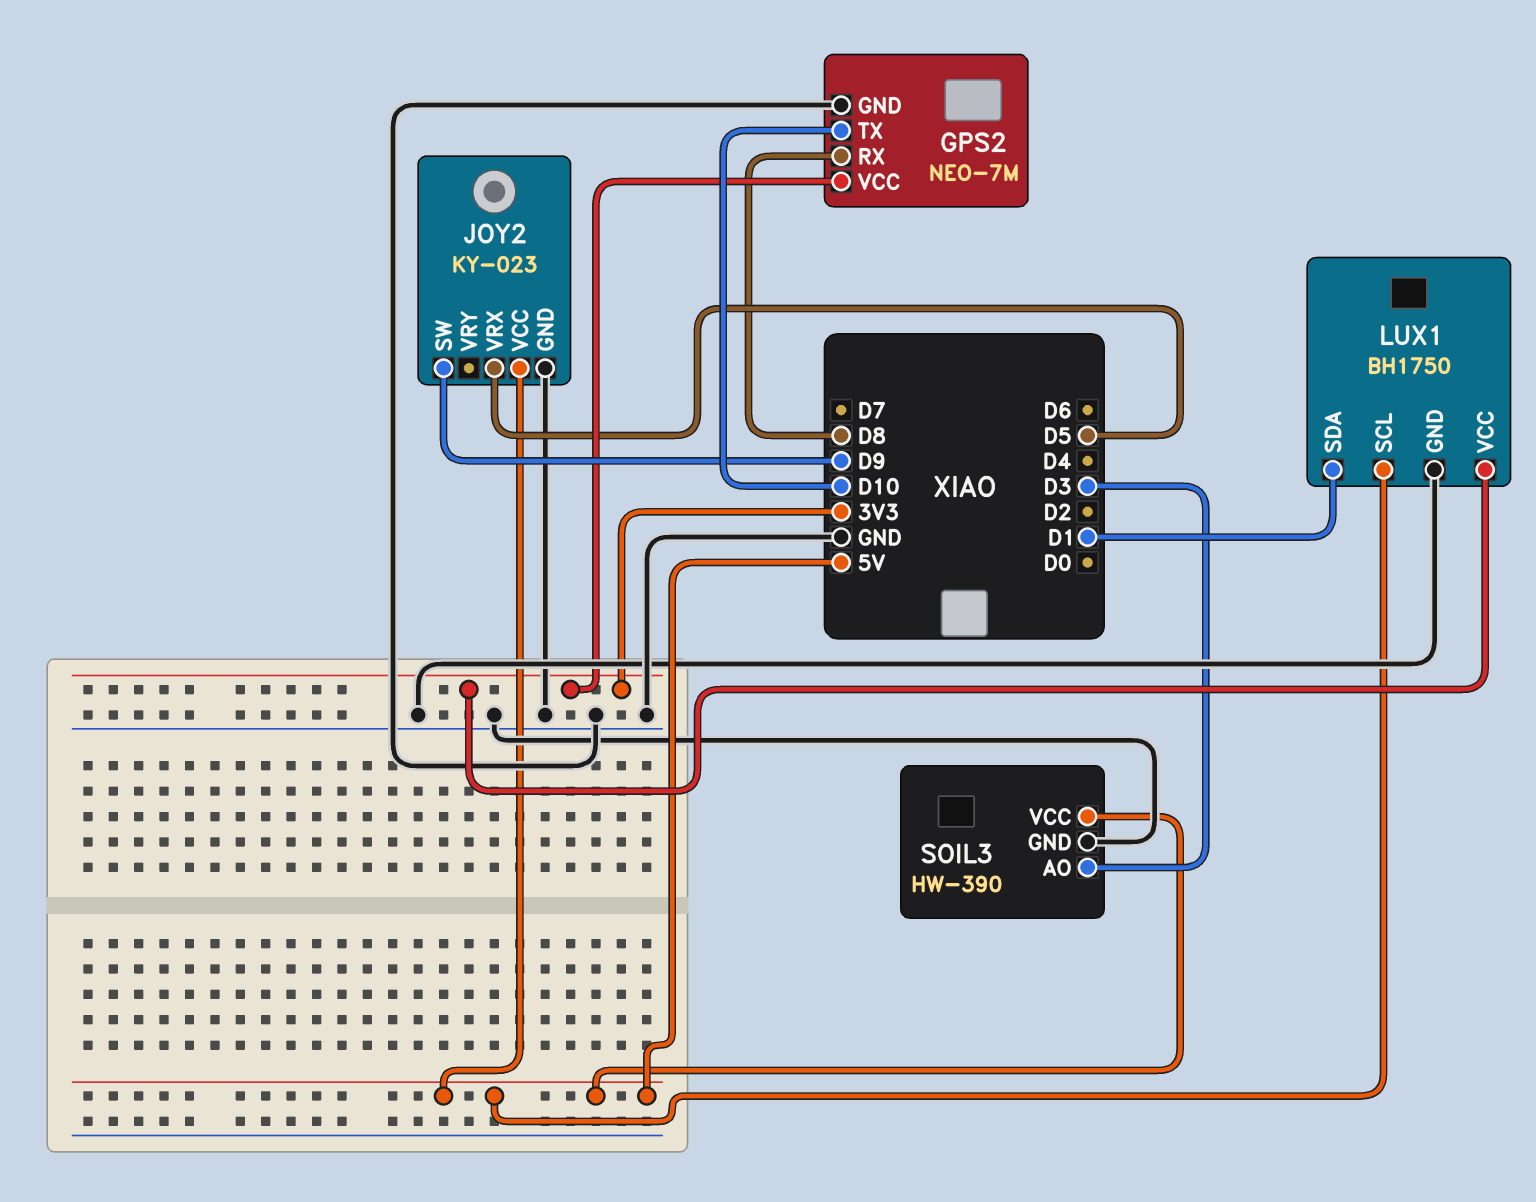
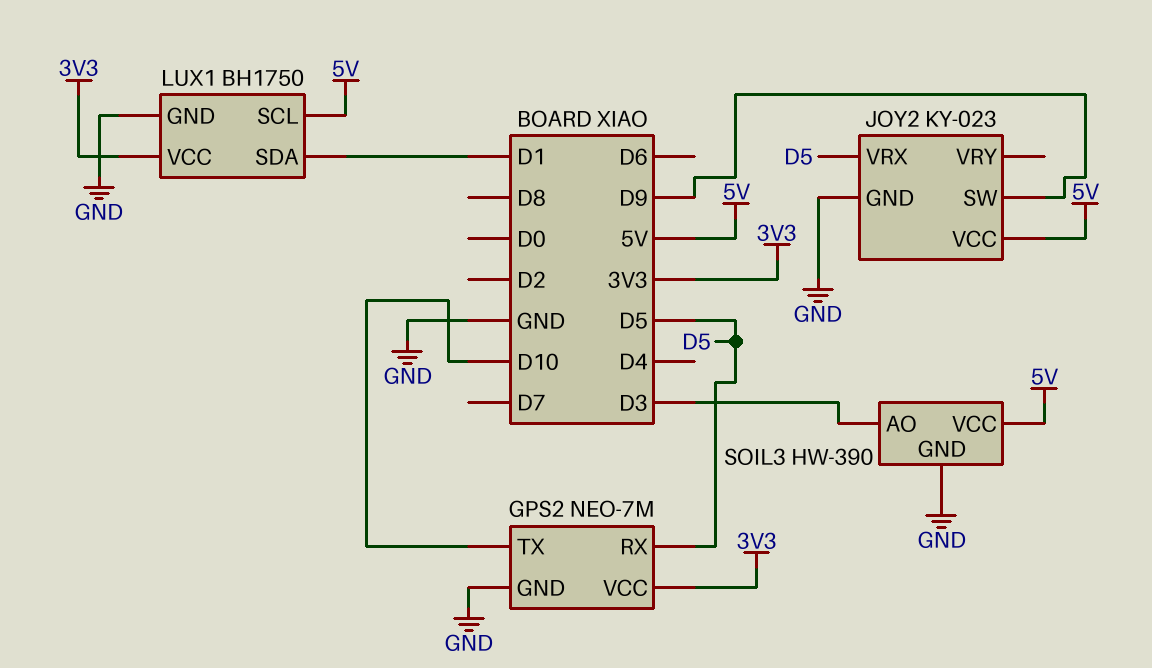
GPS2 pin RX: D8 -> D5

